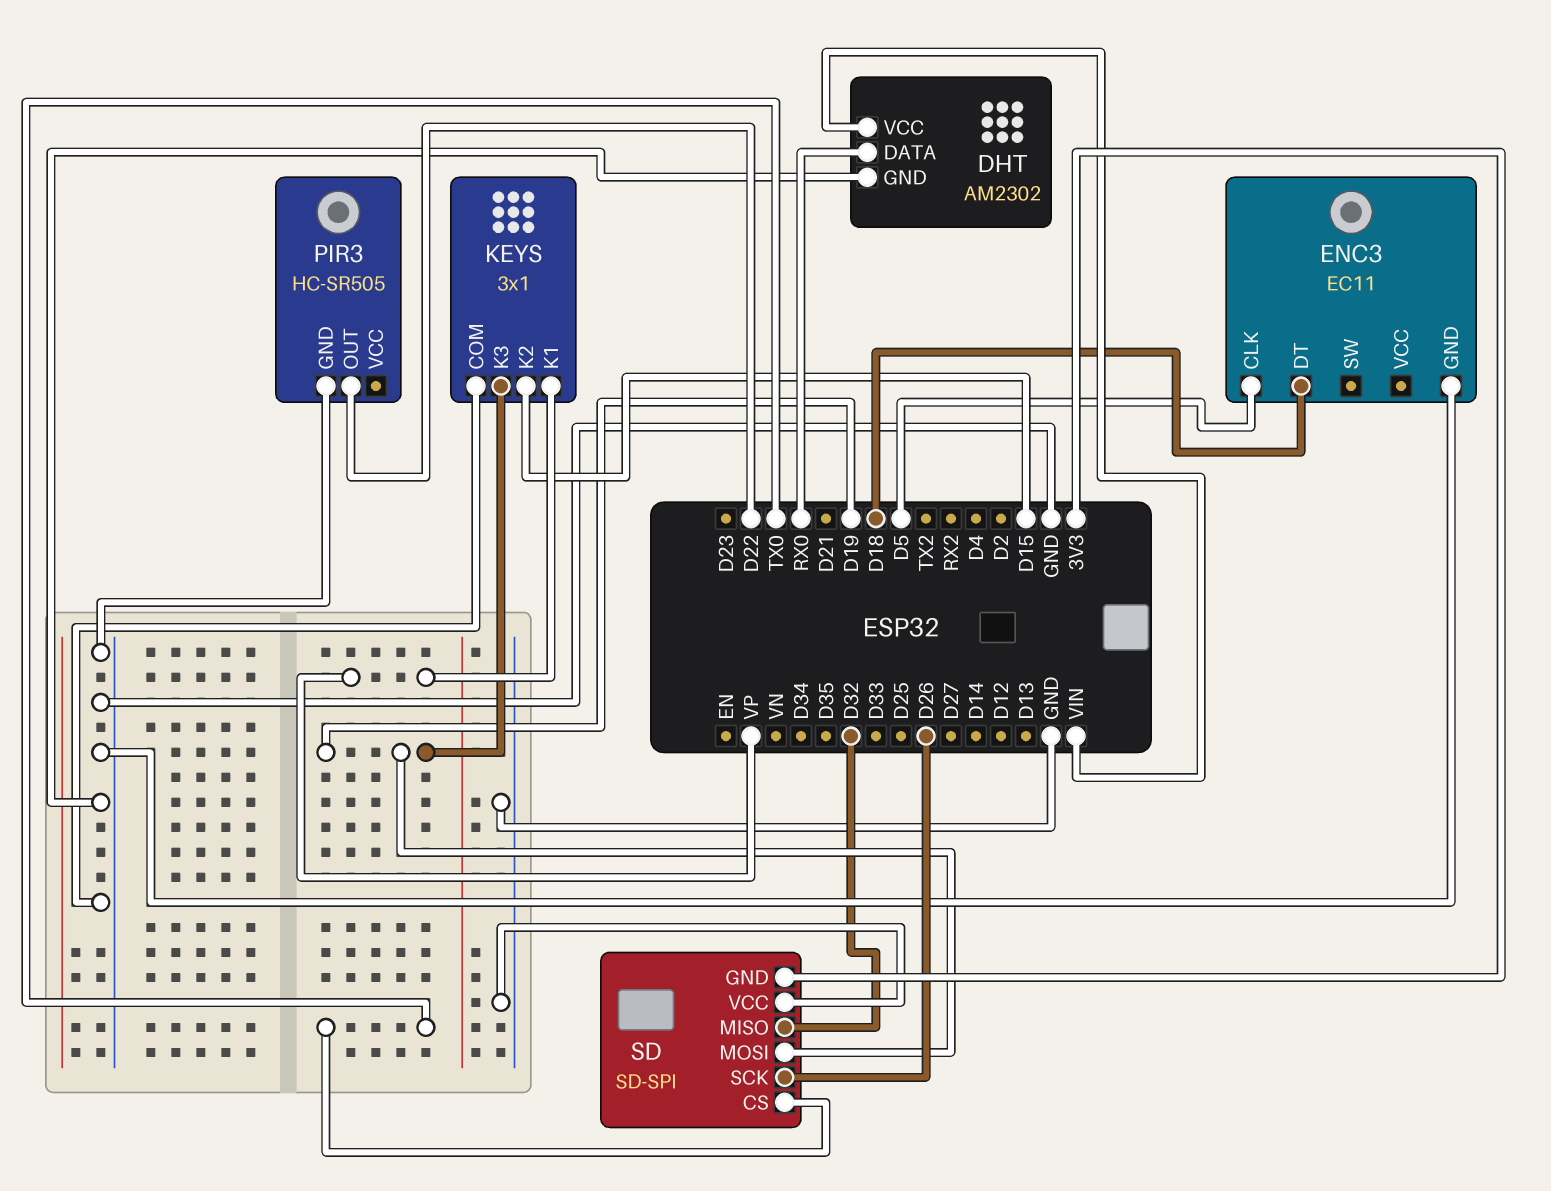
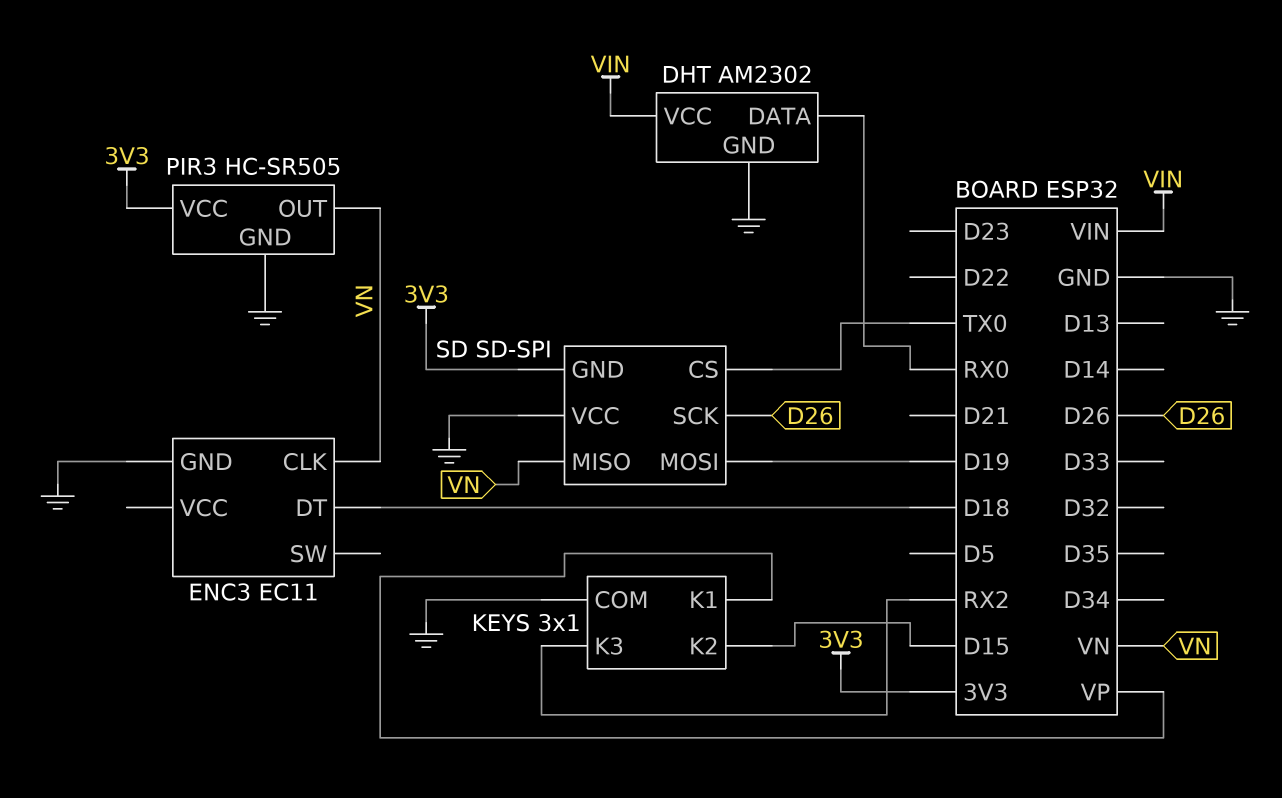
ENC3 pin CLK: D5 -> VN
KEYS pin K3: D19 -> RX2
PIR3 pin OUT: D22 -> VN
PIR3 pin VCC: none -> 3V3
SD pin MISO: D32 -> VN

